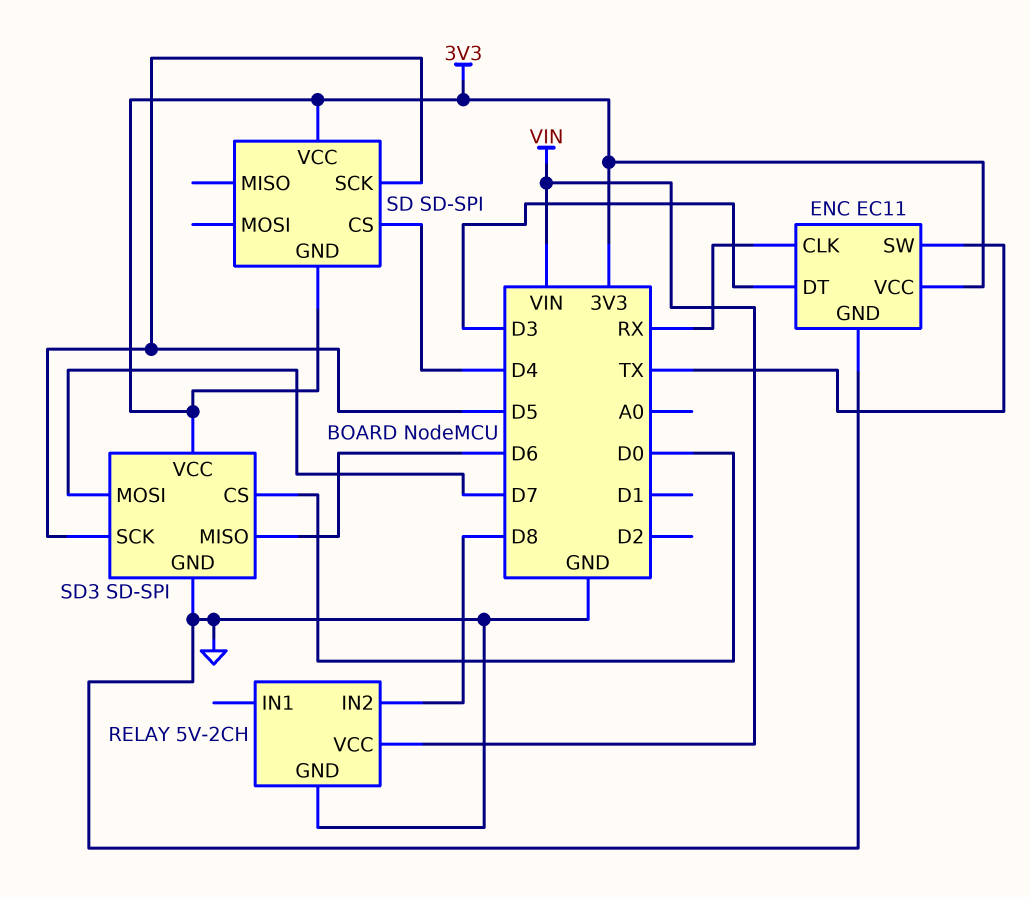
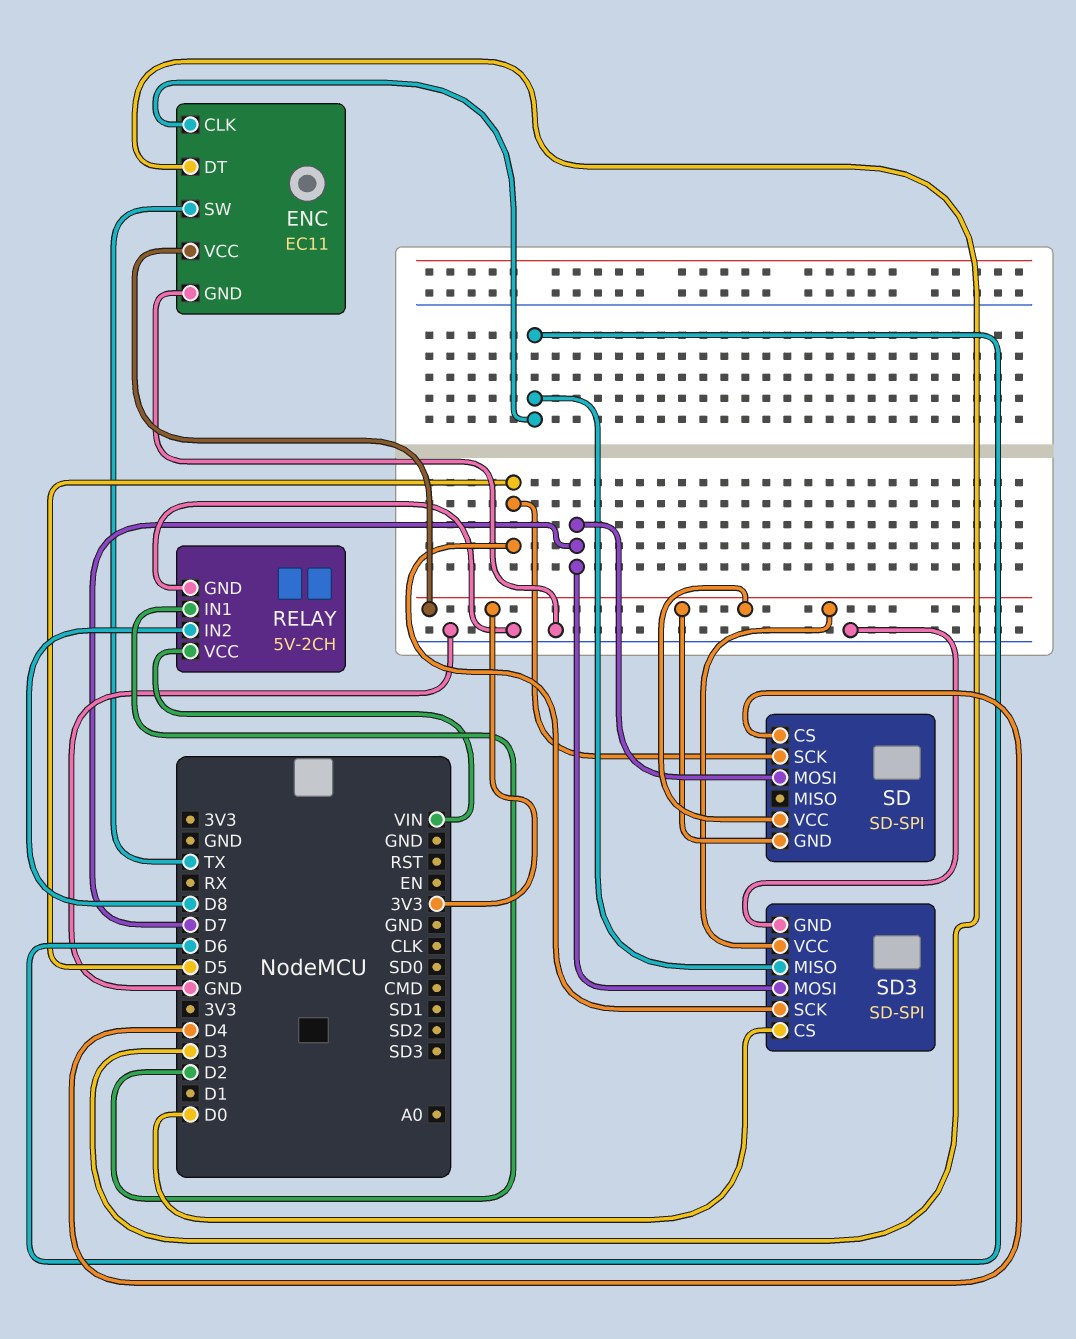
ENC pin CLK: RX -> D6
RELAY pin IN1: none -> D2
SD pin MOSI: none -> D7

